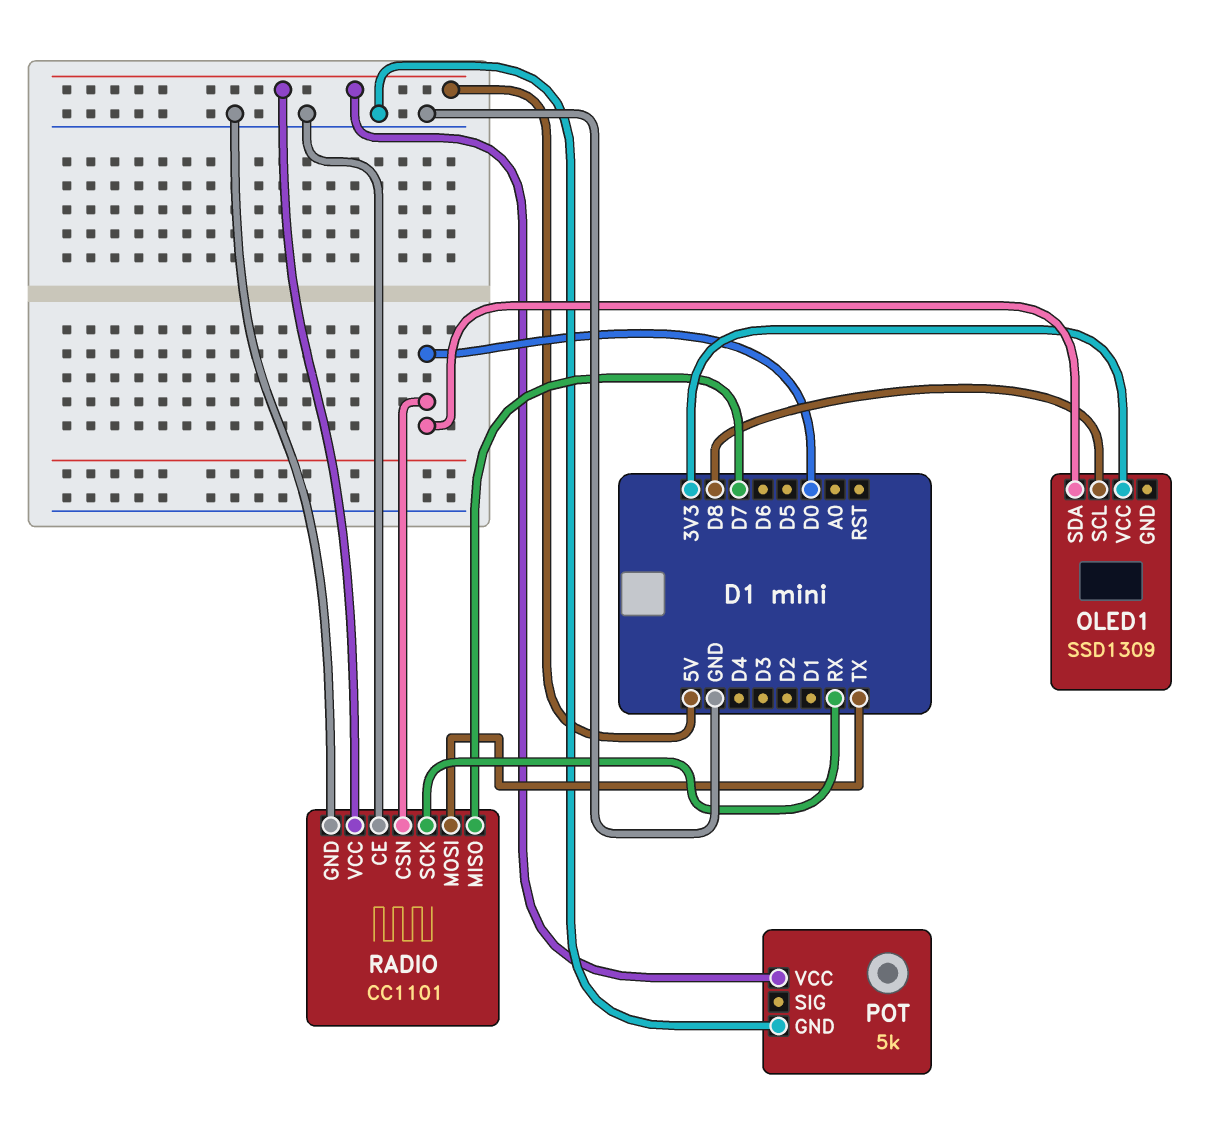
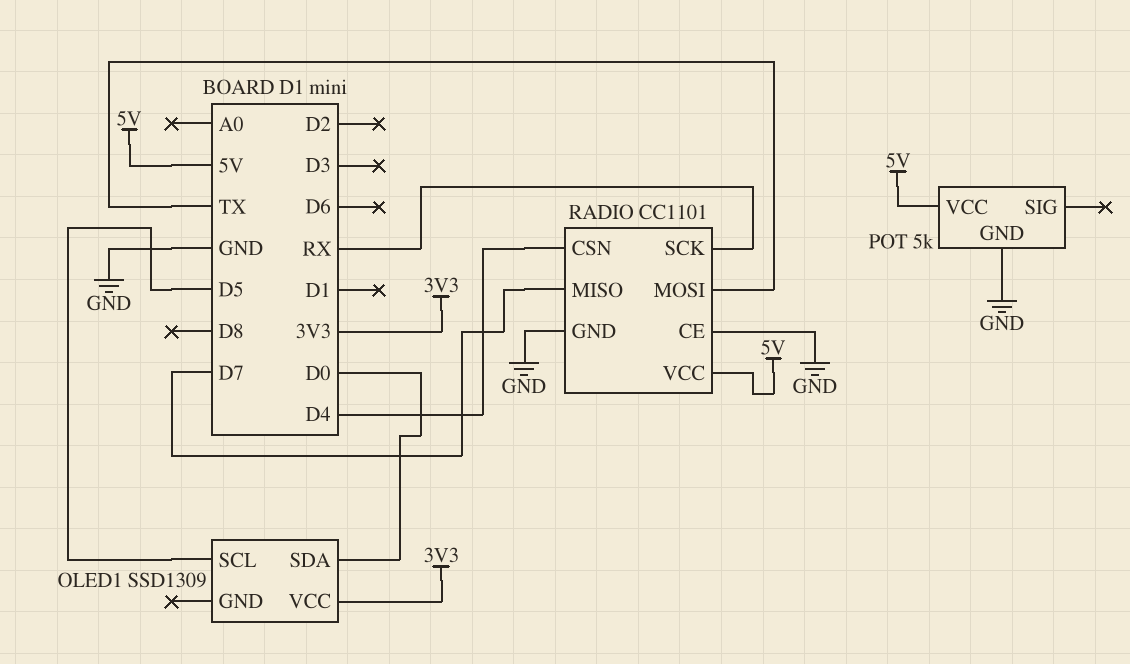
OLED1 pin SCL: D8 -> D5
RADIO pin CSN: D0 -> D4

